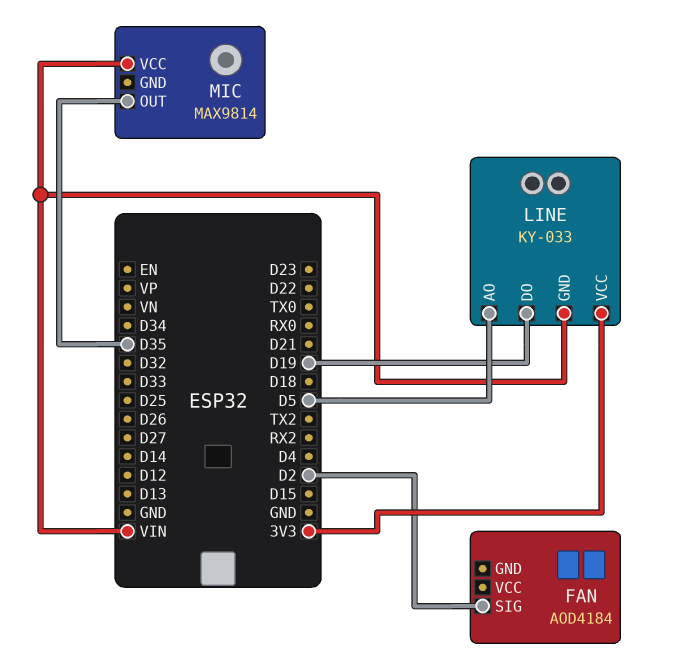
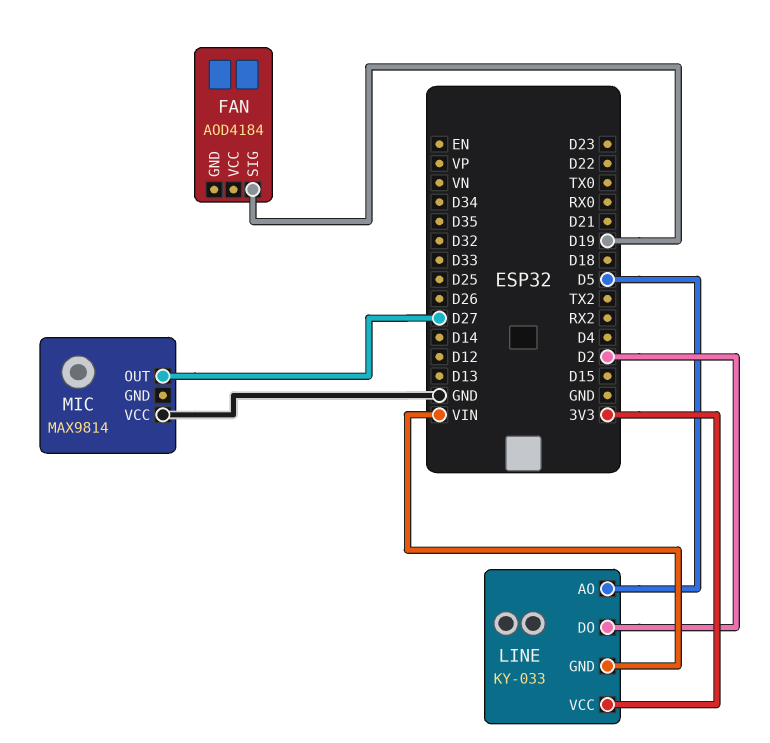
FAN pin SIG: D2 -> D19
LINE pin DO: D19 -> D2
MIC pin OUT: D35 -> D27
MIC pin VCC: VIN -> GND

